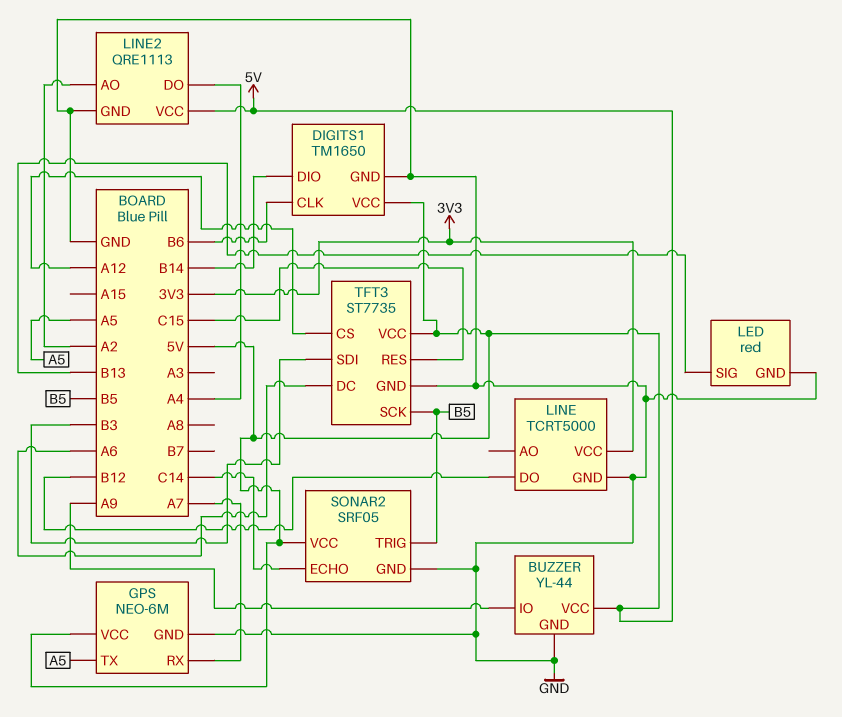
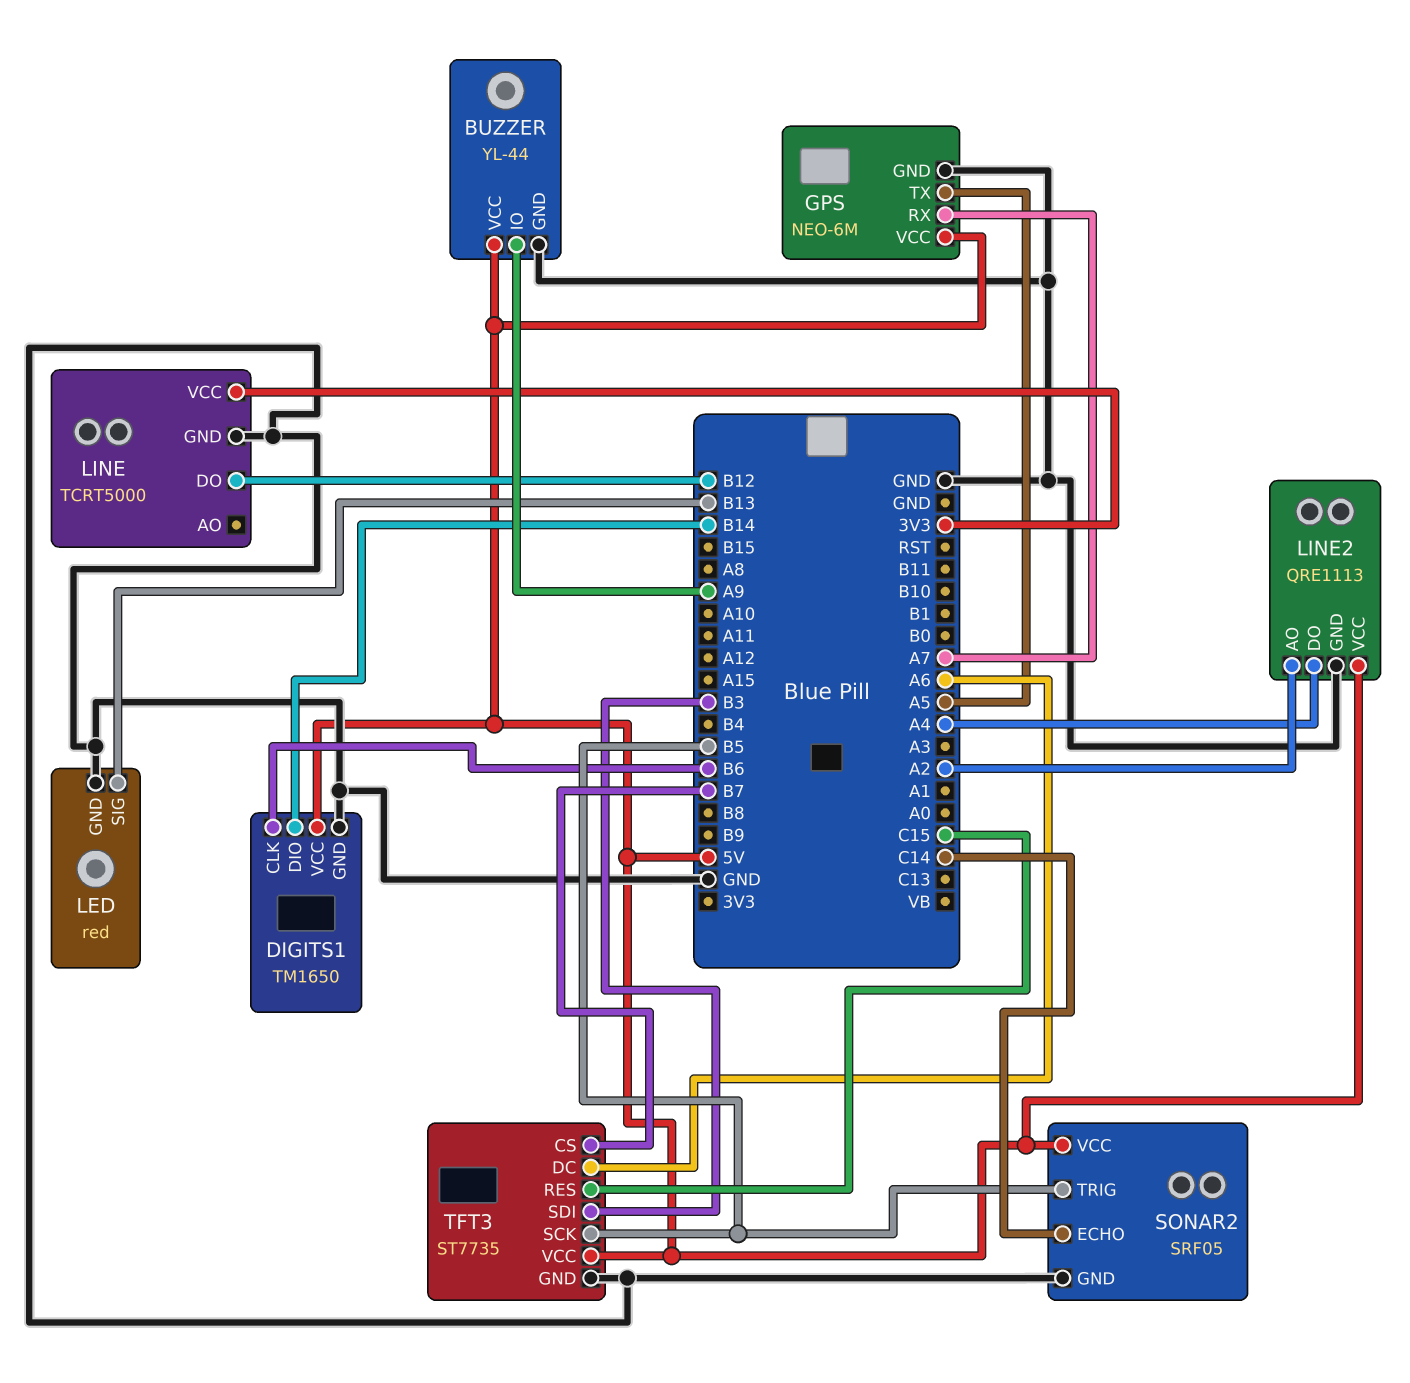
TFT3 pin CS: A12 -> B7

